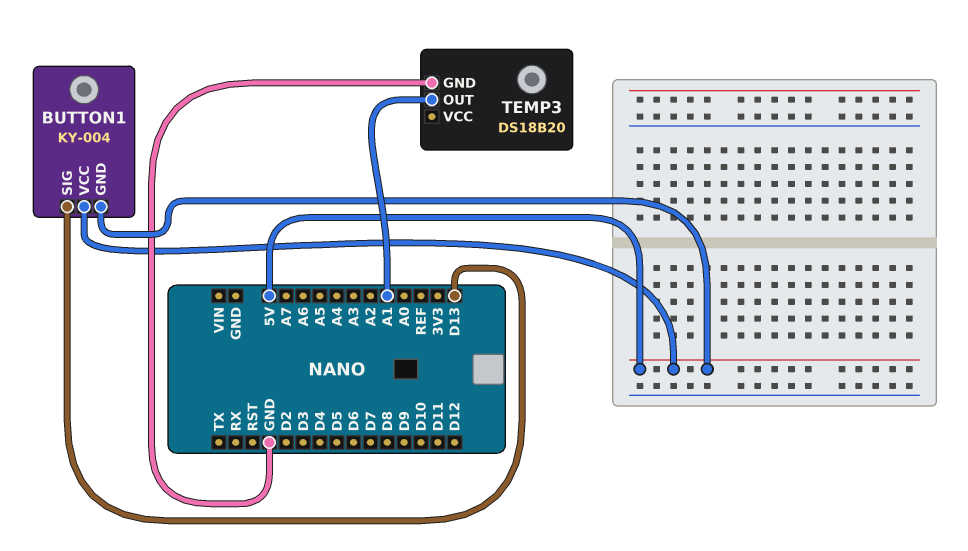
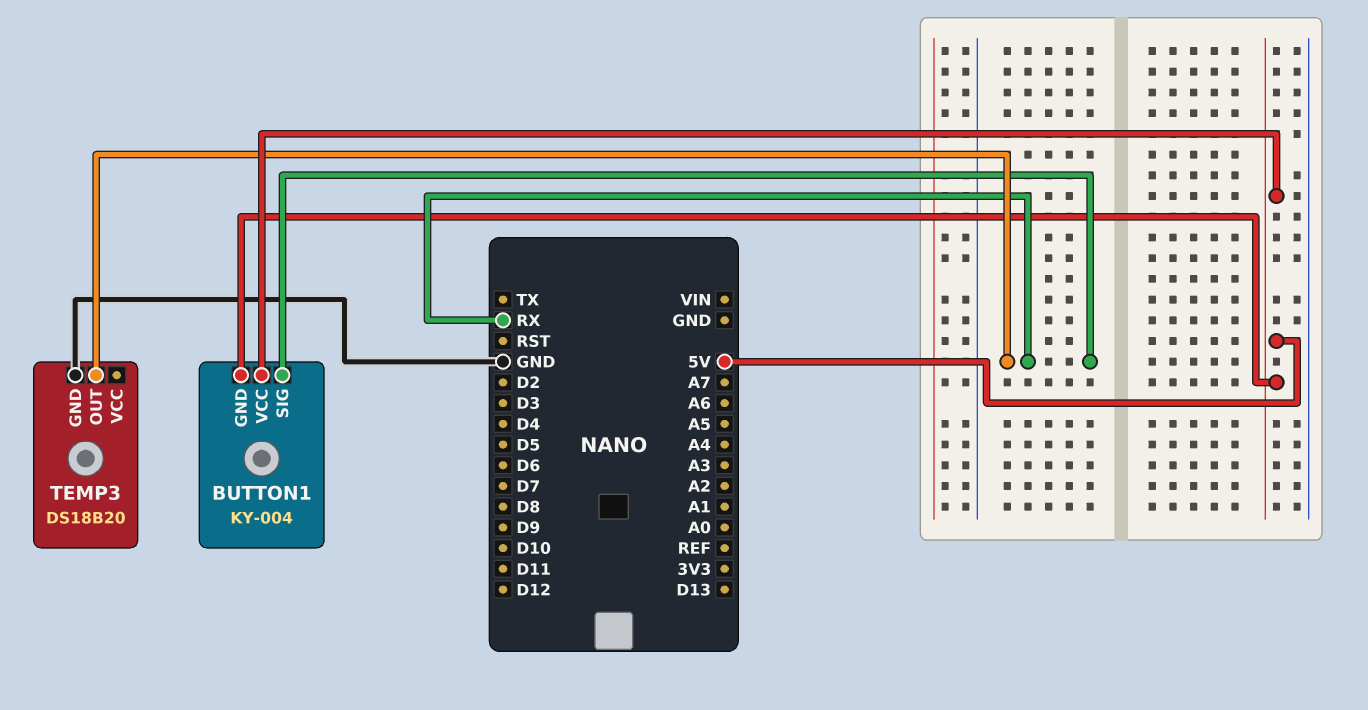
BUTTON1 pin SIG: D13 -> RX
TEMP3 pin OUT: A1 -> RX

